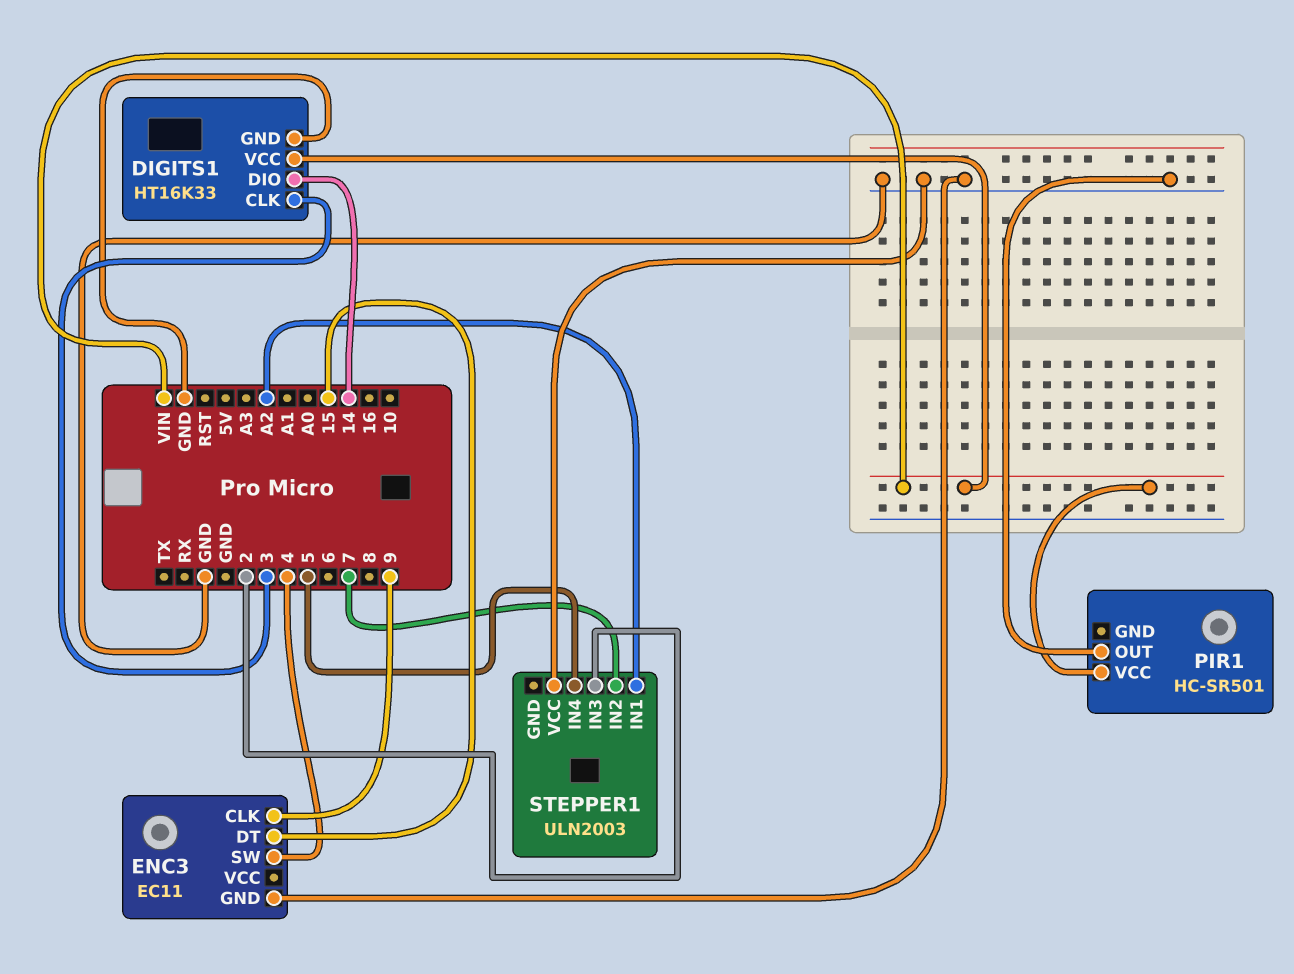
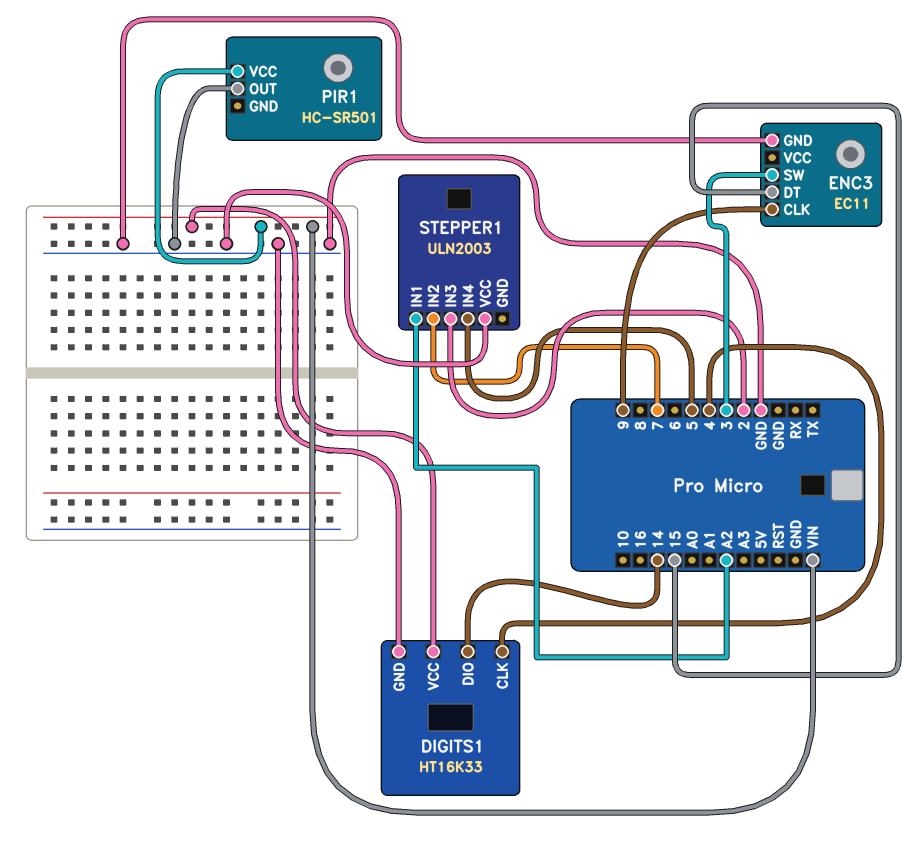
DIGITS1 pin CLK: 3 -> 4
ENC3 pin SW: 4 -> 3

